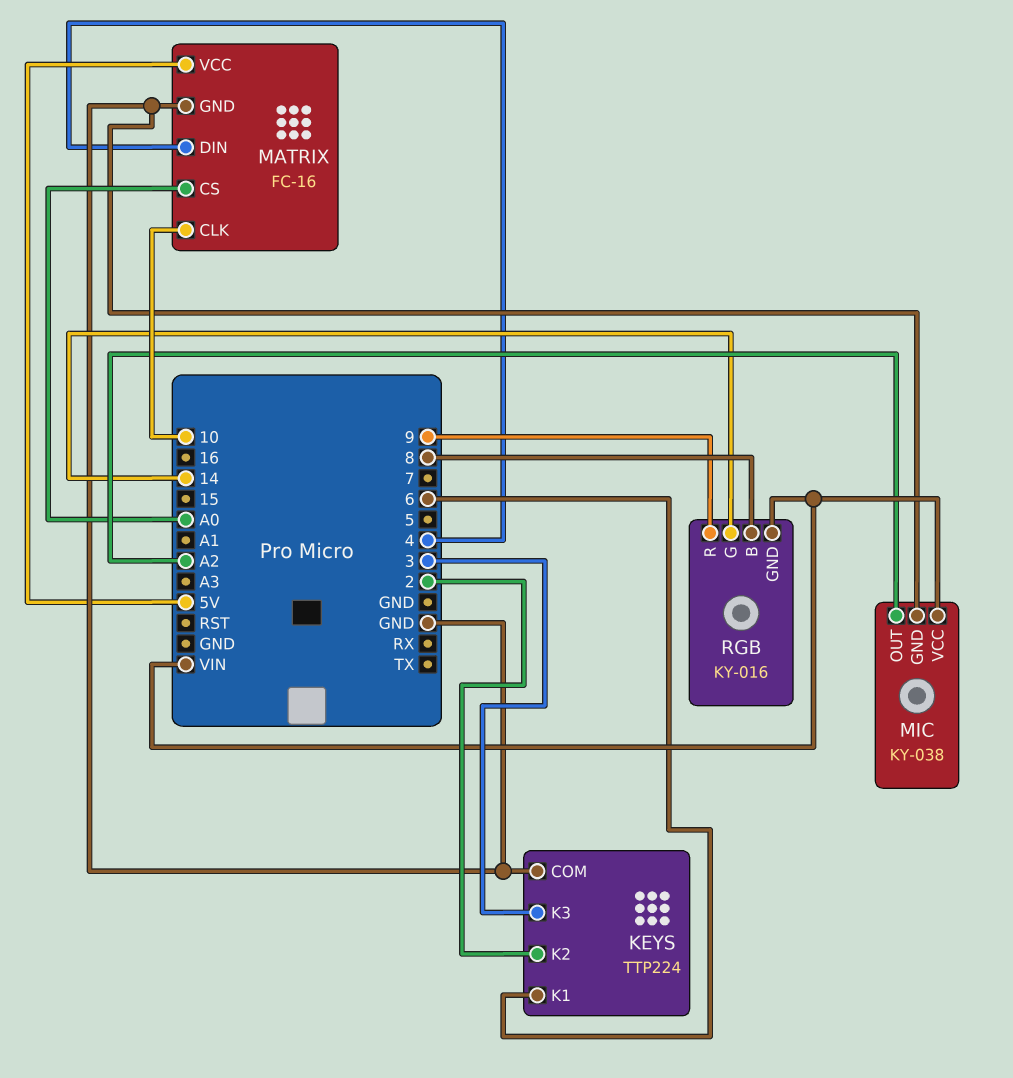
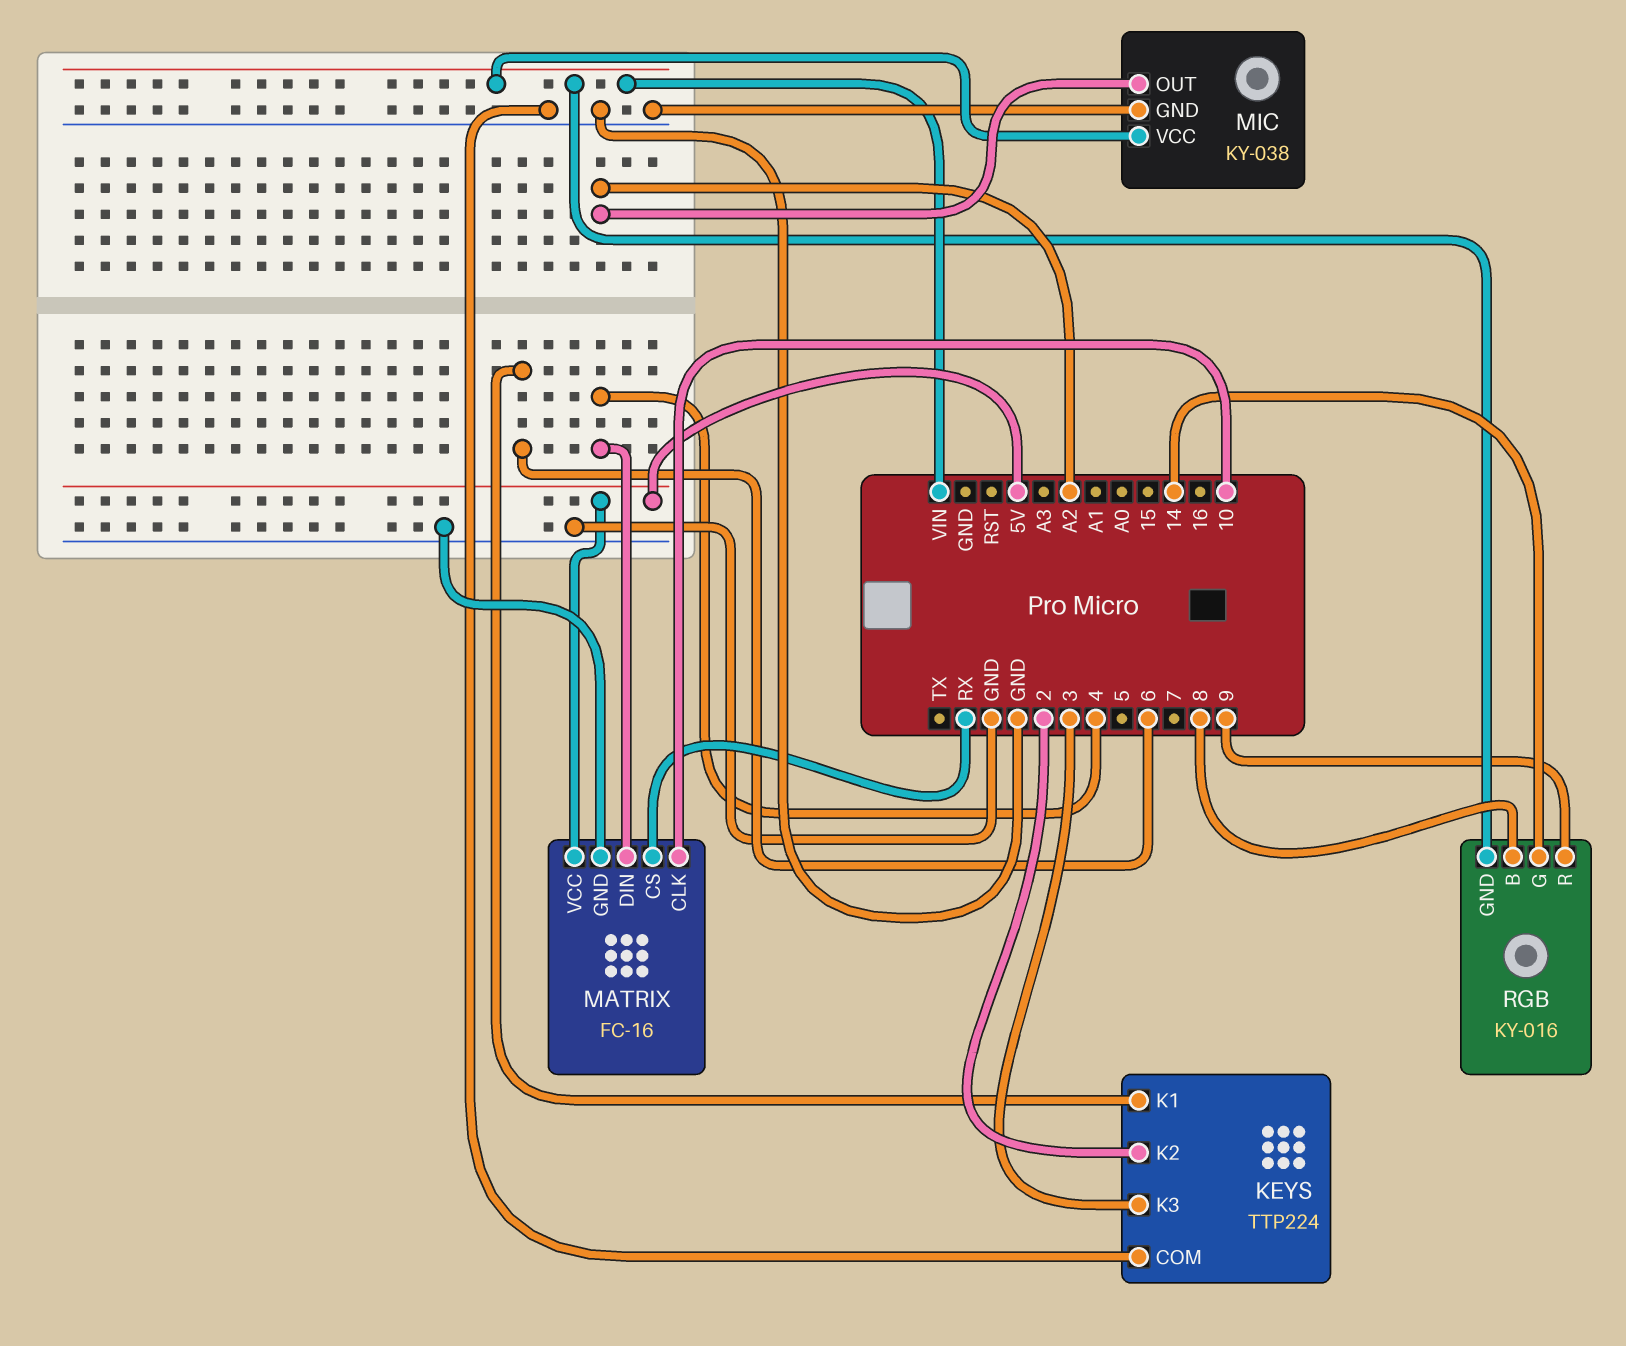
MATRIX pin CS: A0 -> RX

